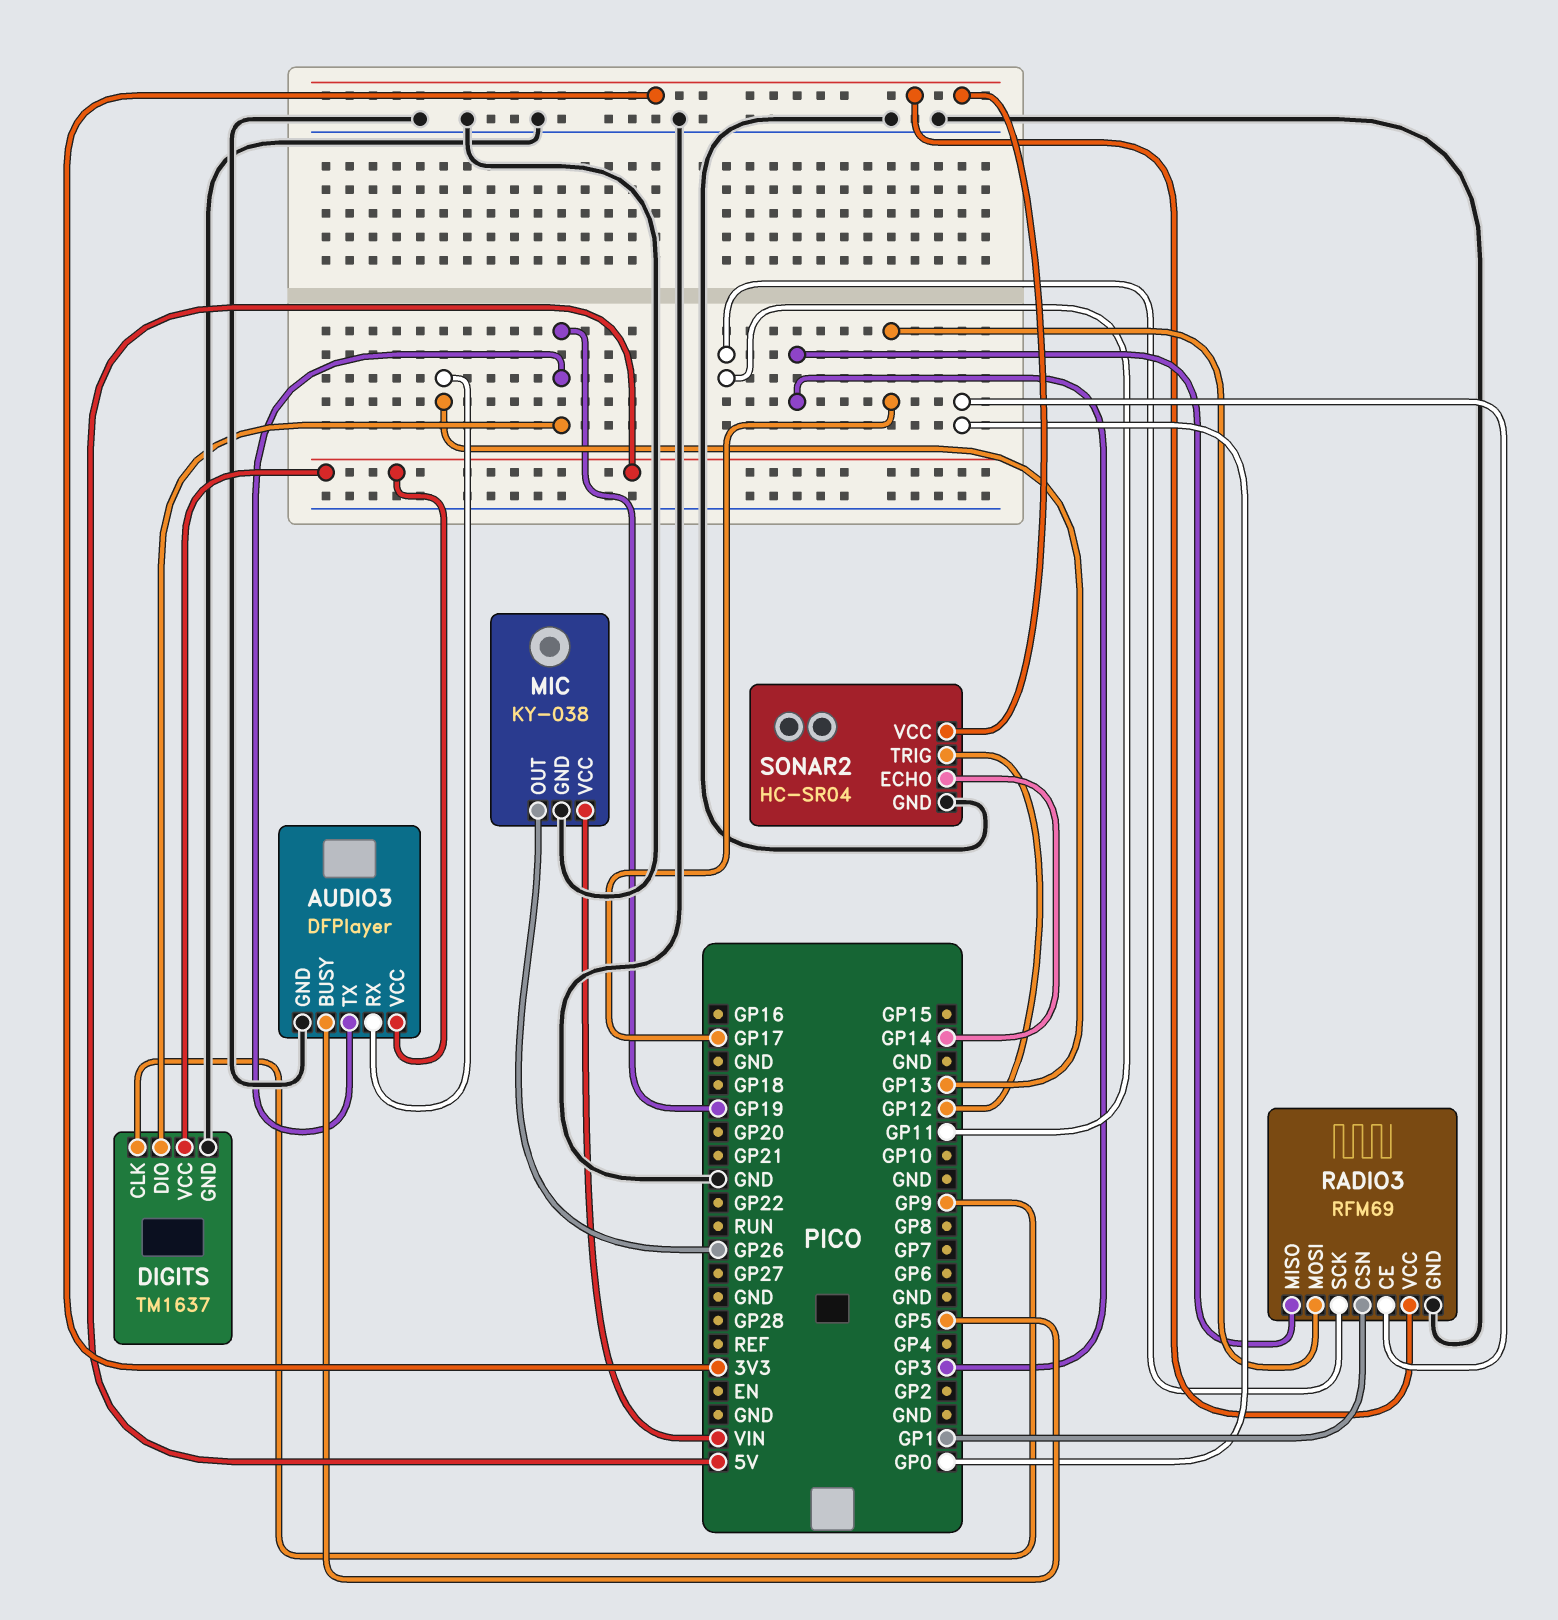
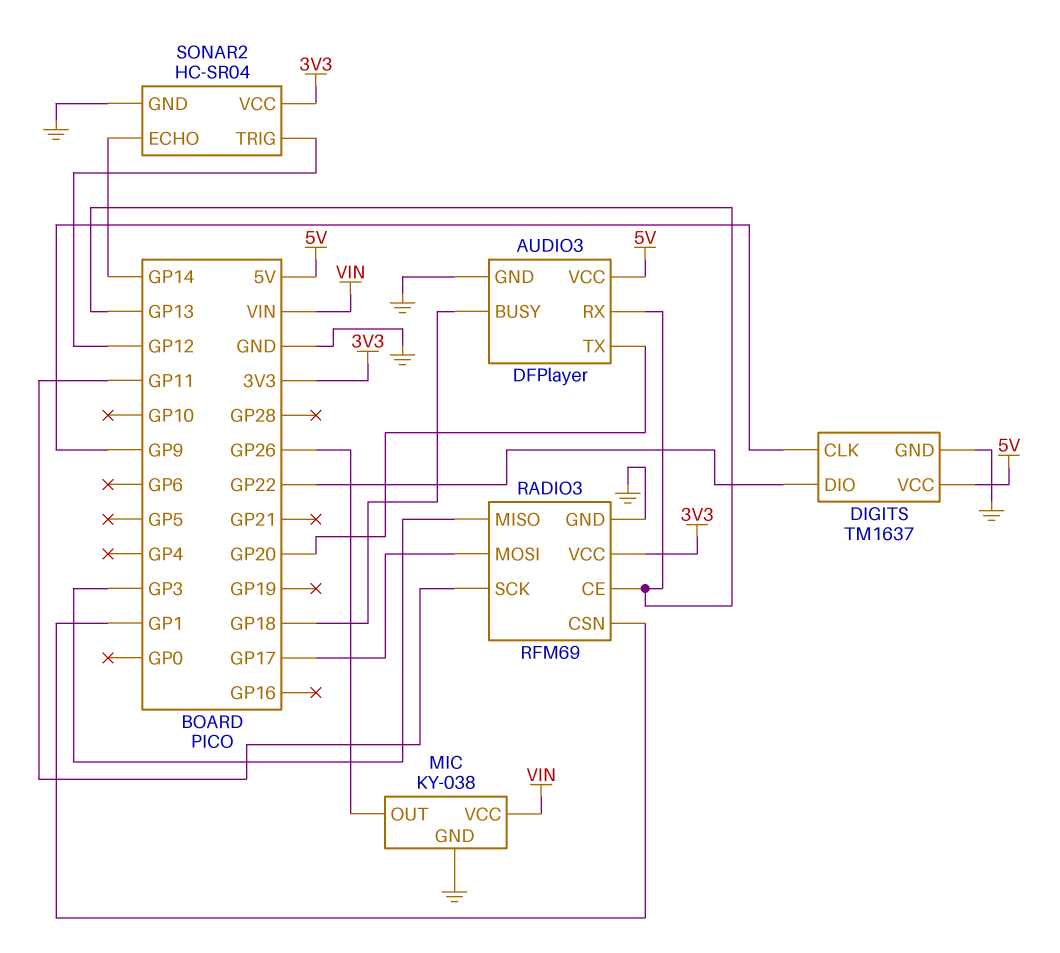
AUDIO3 pin BUSY: GP5 -> GP18
AUDIO3 pin TX: GP19 -> GP20
DIGITS pin DIO: GP19 -> GP22
RADIO3 pin CE: GP0 -> GP13

